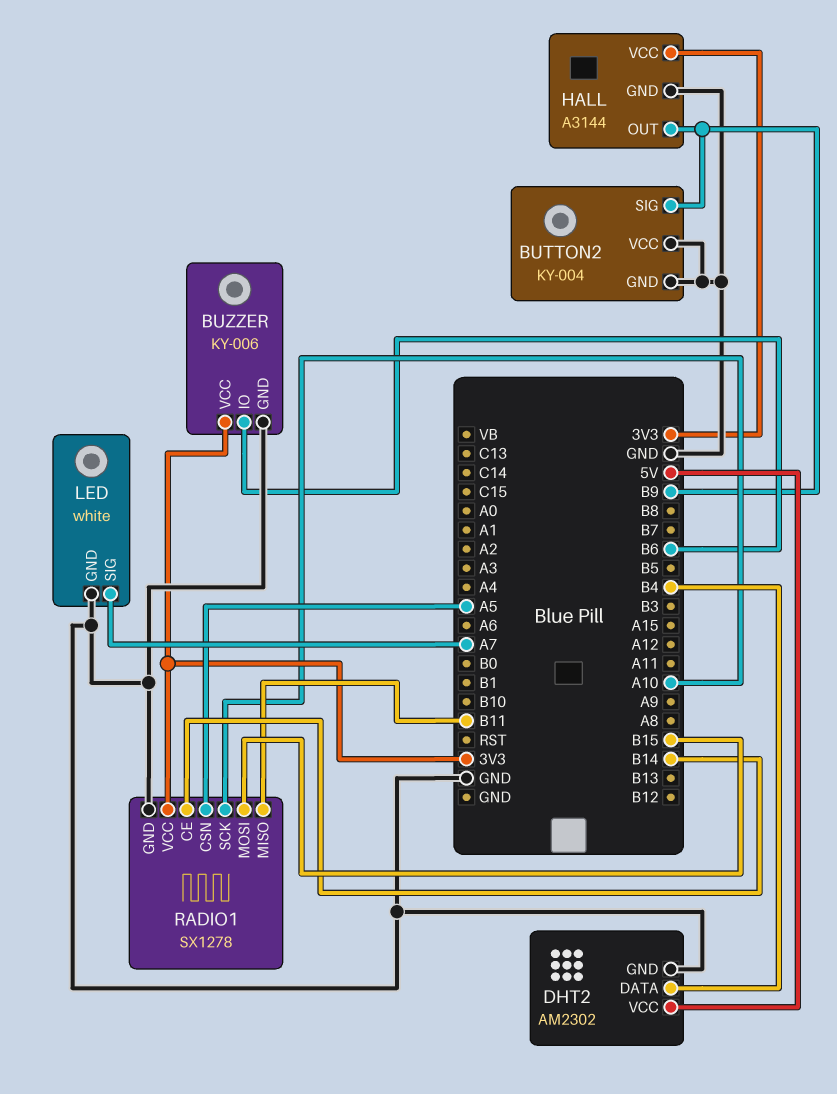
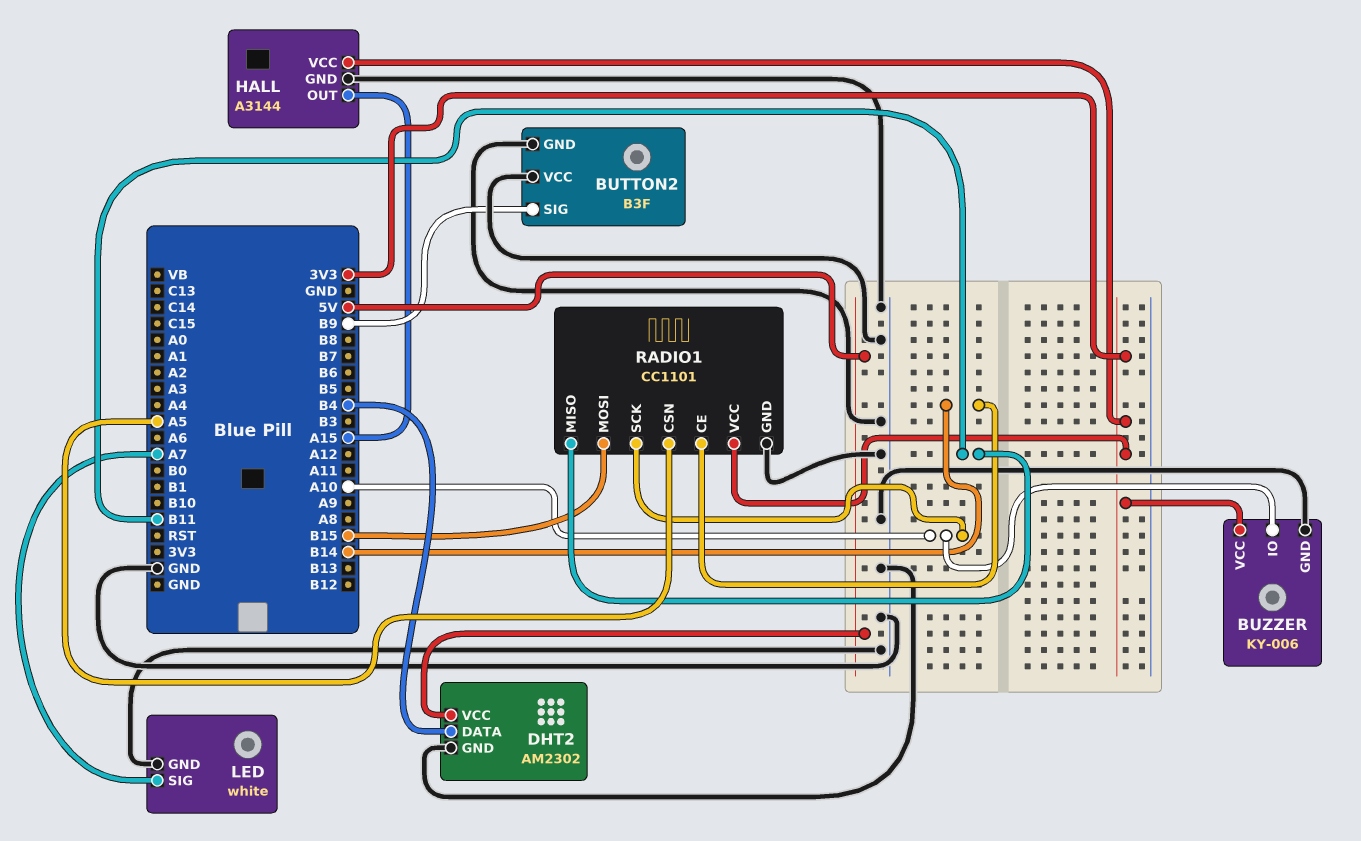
BUTTON2: KY-004 -> B3F
BUZZER pin IO: B6 -> A10
HALL pin OUT: B9 -> A15
RADIO1: SX1278 -> CC1101

